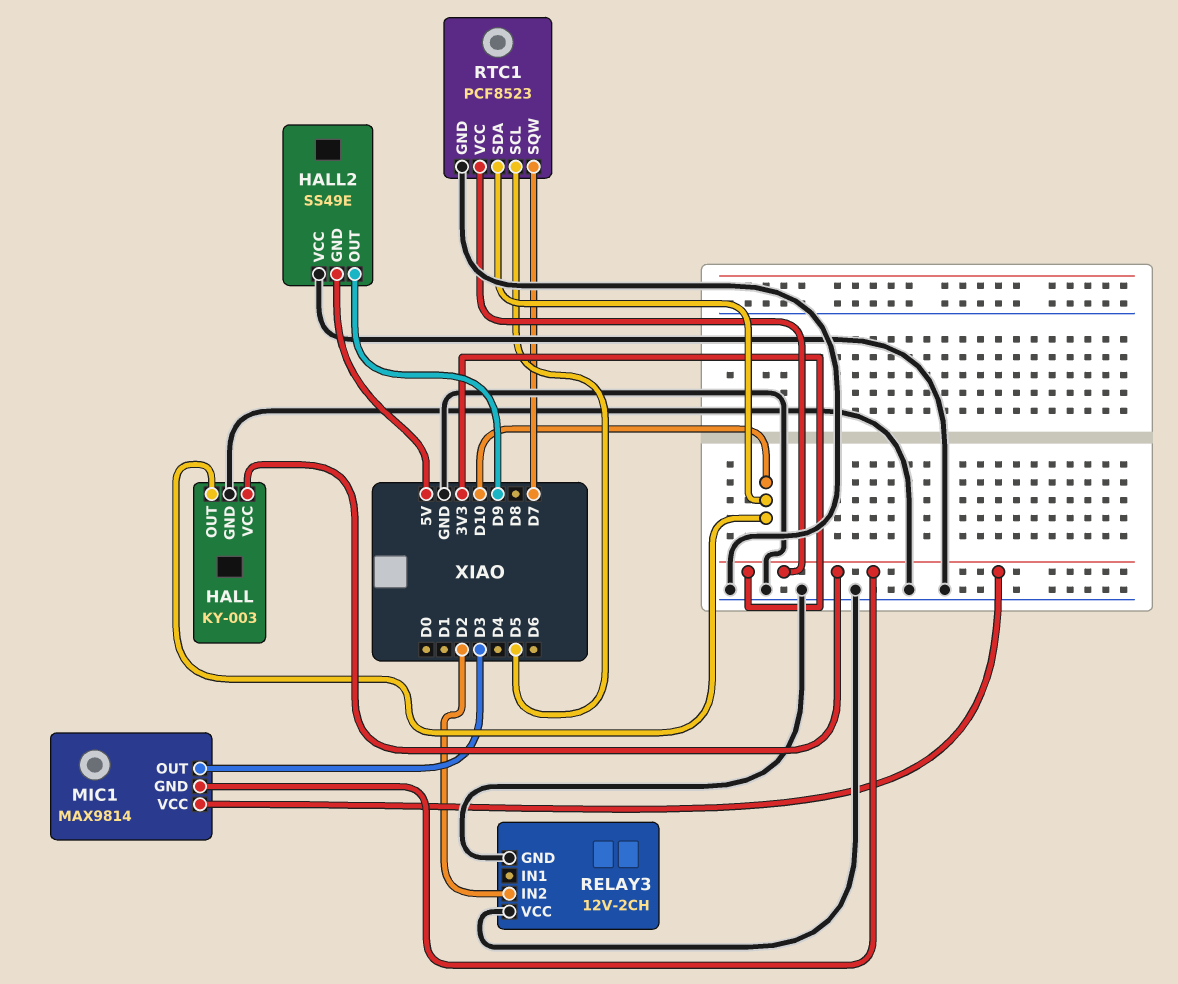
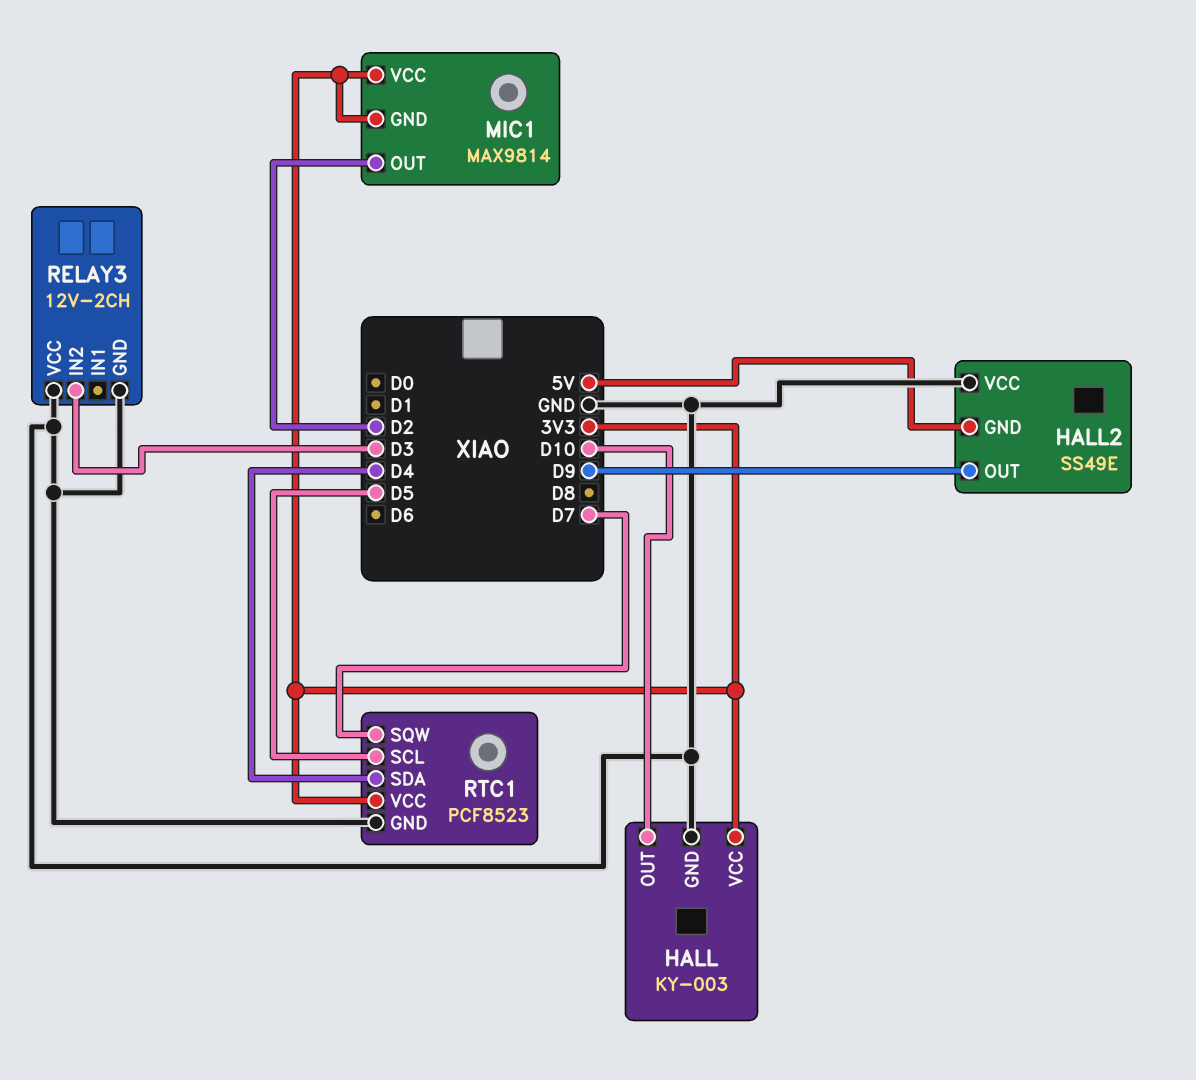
MIC1 pin OUT: D3 -> D2
RELAY3 pin IN2: D2 -> D3
RTC1 pin SDA: D10 -> D4

